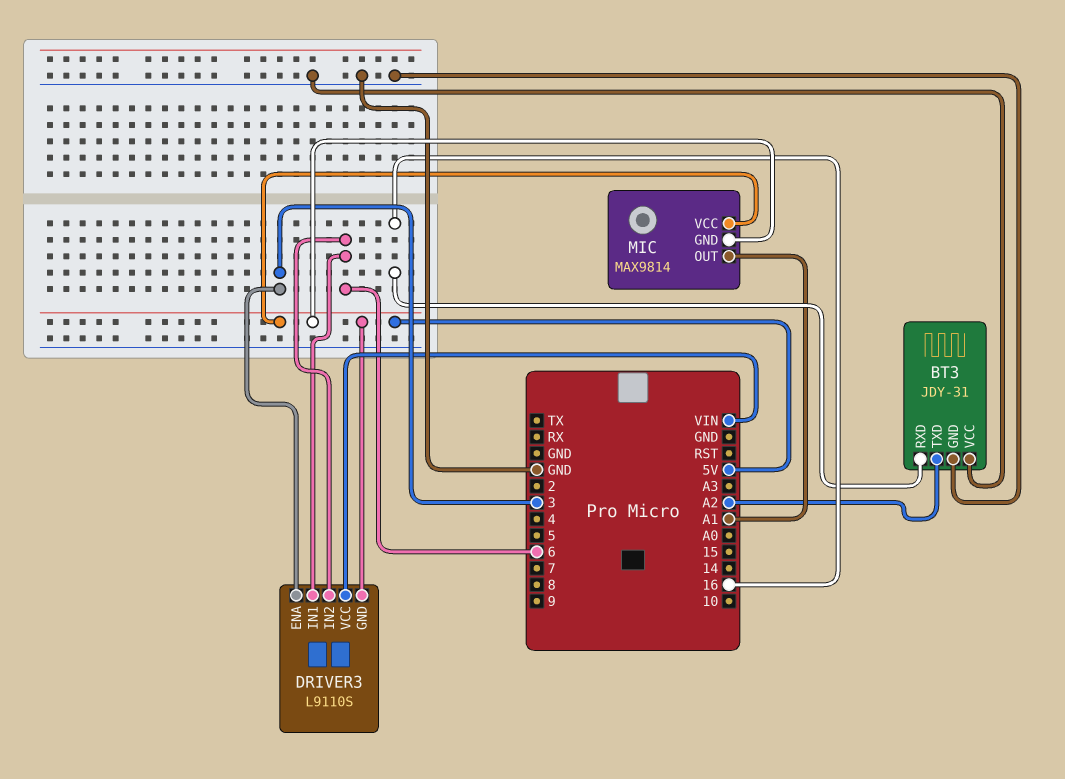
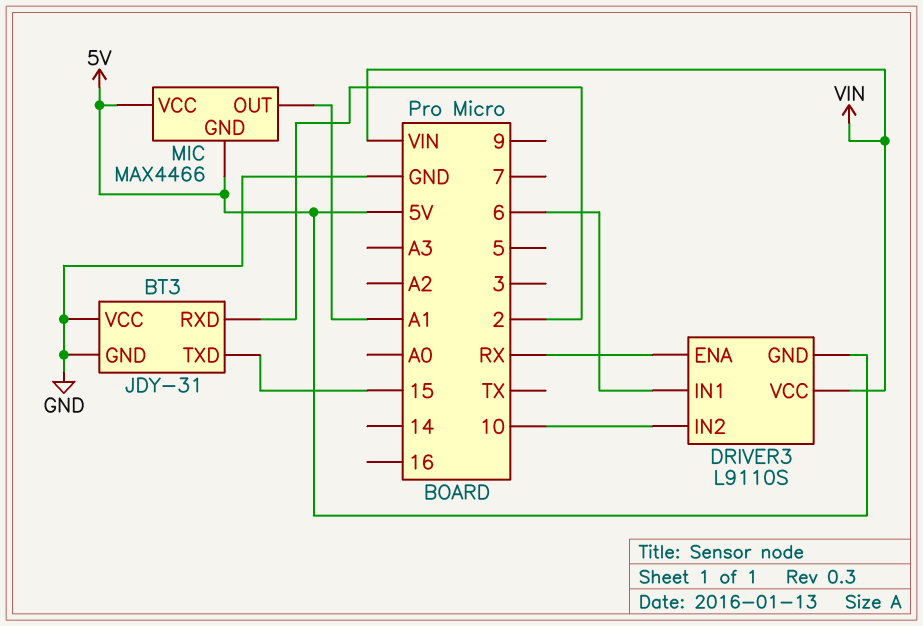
BT3 pin RXD: 16 -> 2
BT3 pin TXD: A2 -> 15
DRIVER3 pin ENA: 3 -> RX
DRIVER3 pin IN2: 6 -> 10
MIC: MAX9814 -> MAX4466

